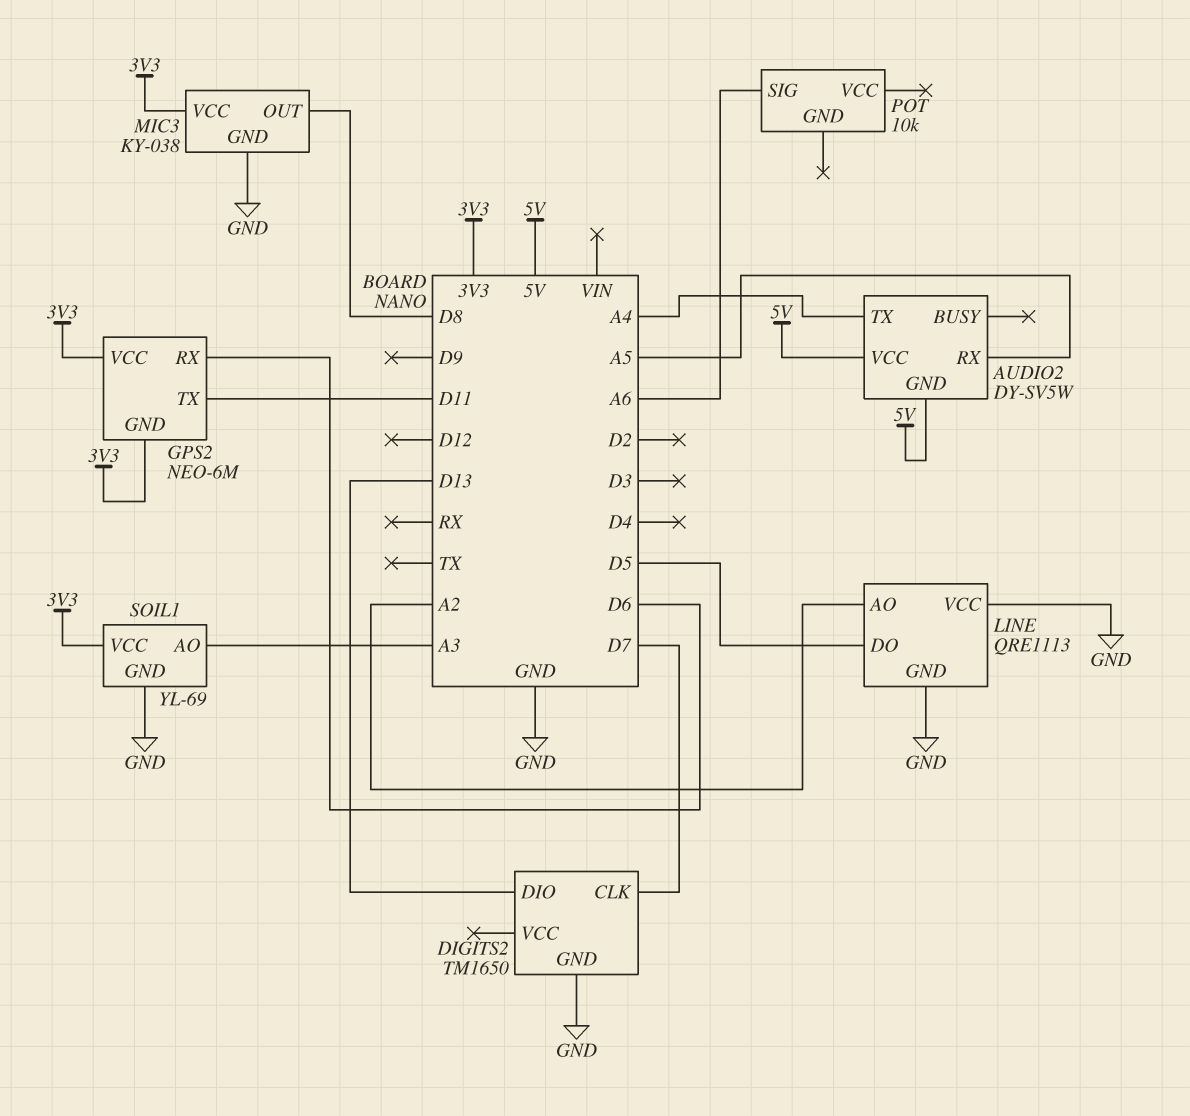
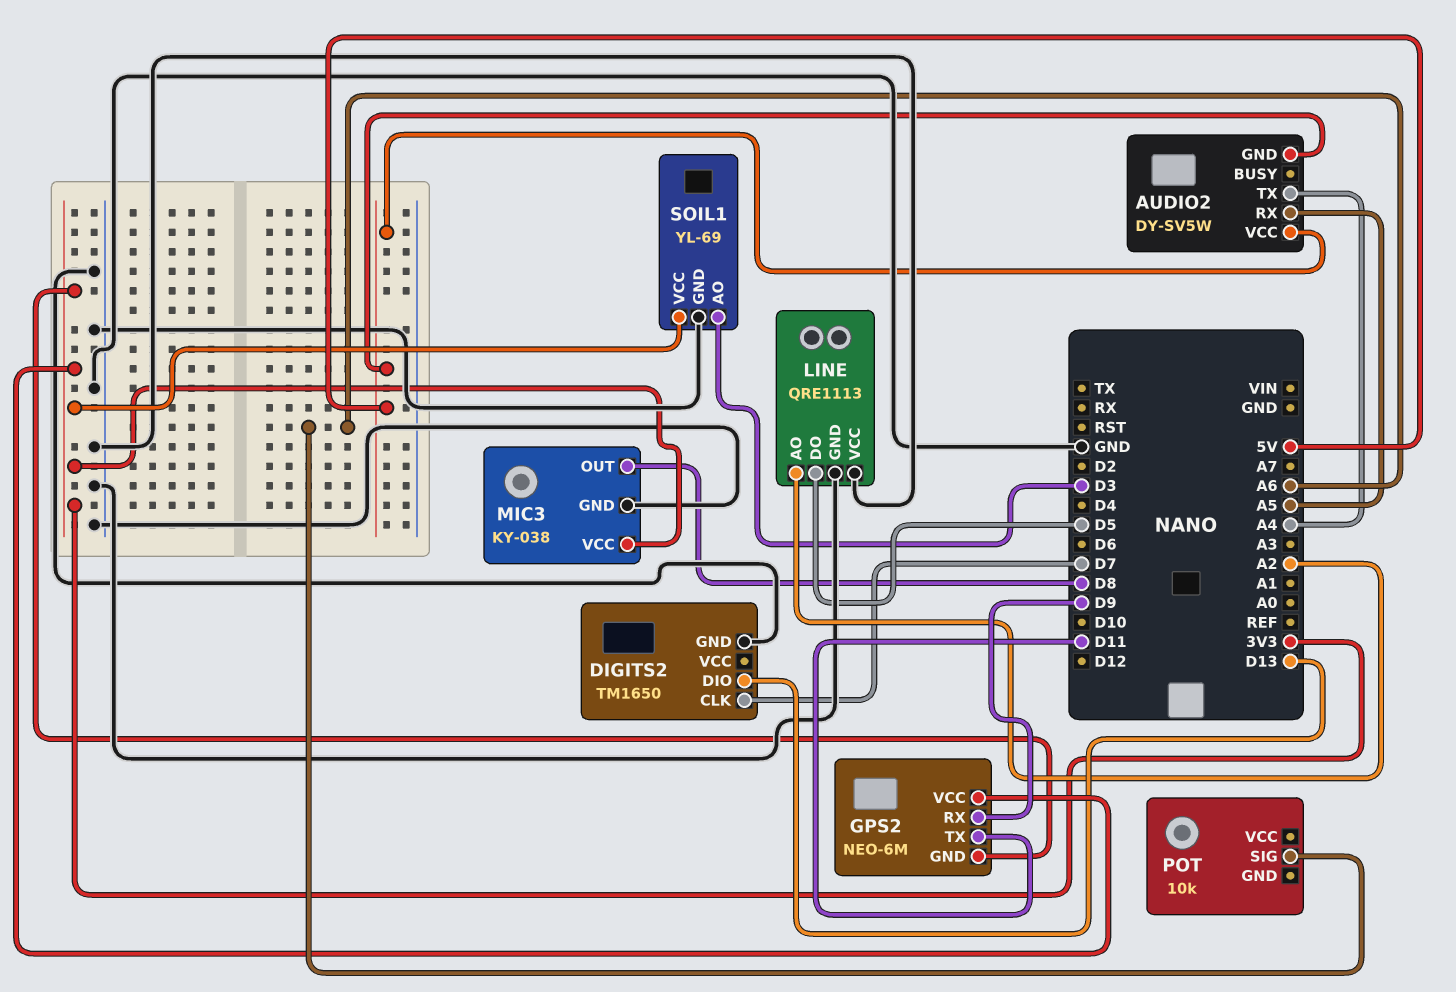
GPS2 pin RX: D6 -> D9
SOIL1 pin AO: A3 -> D3

